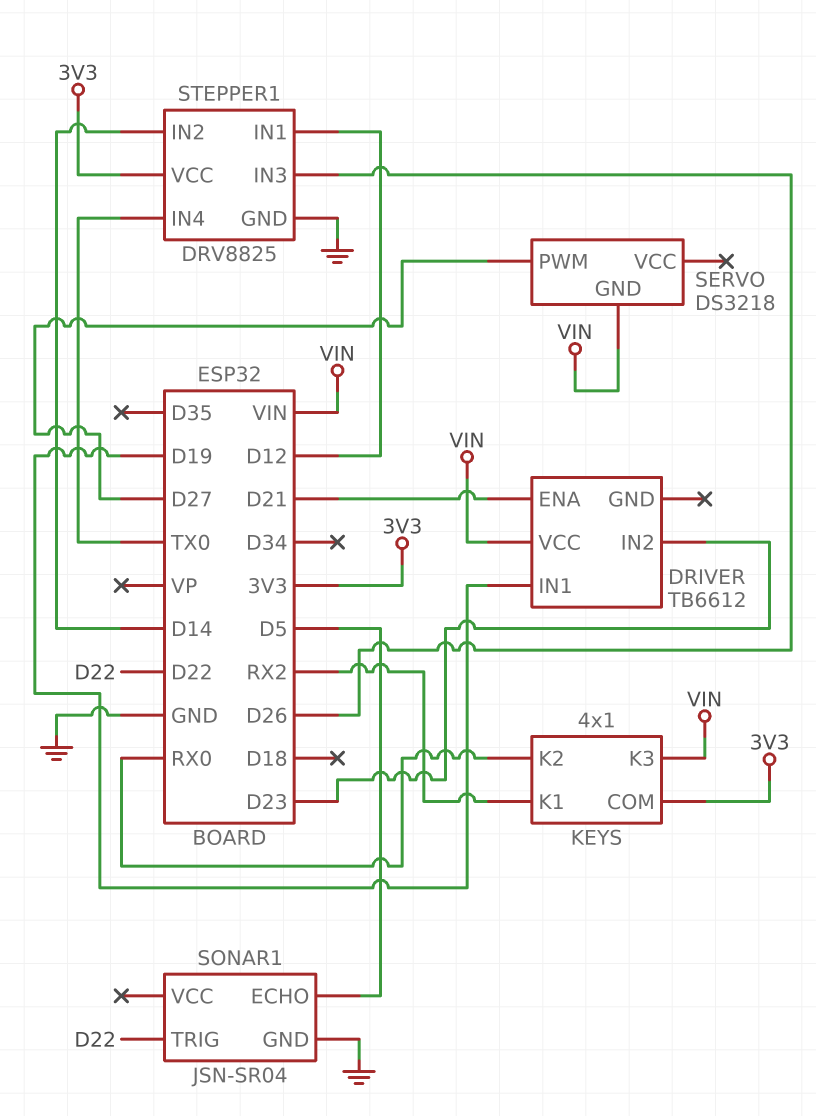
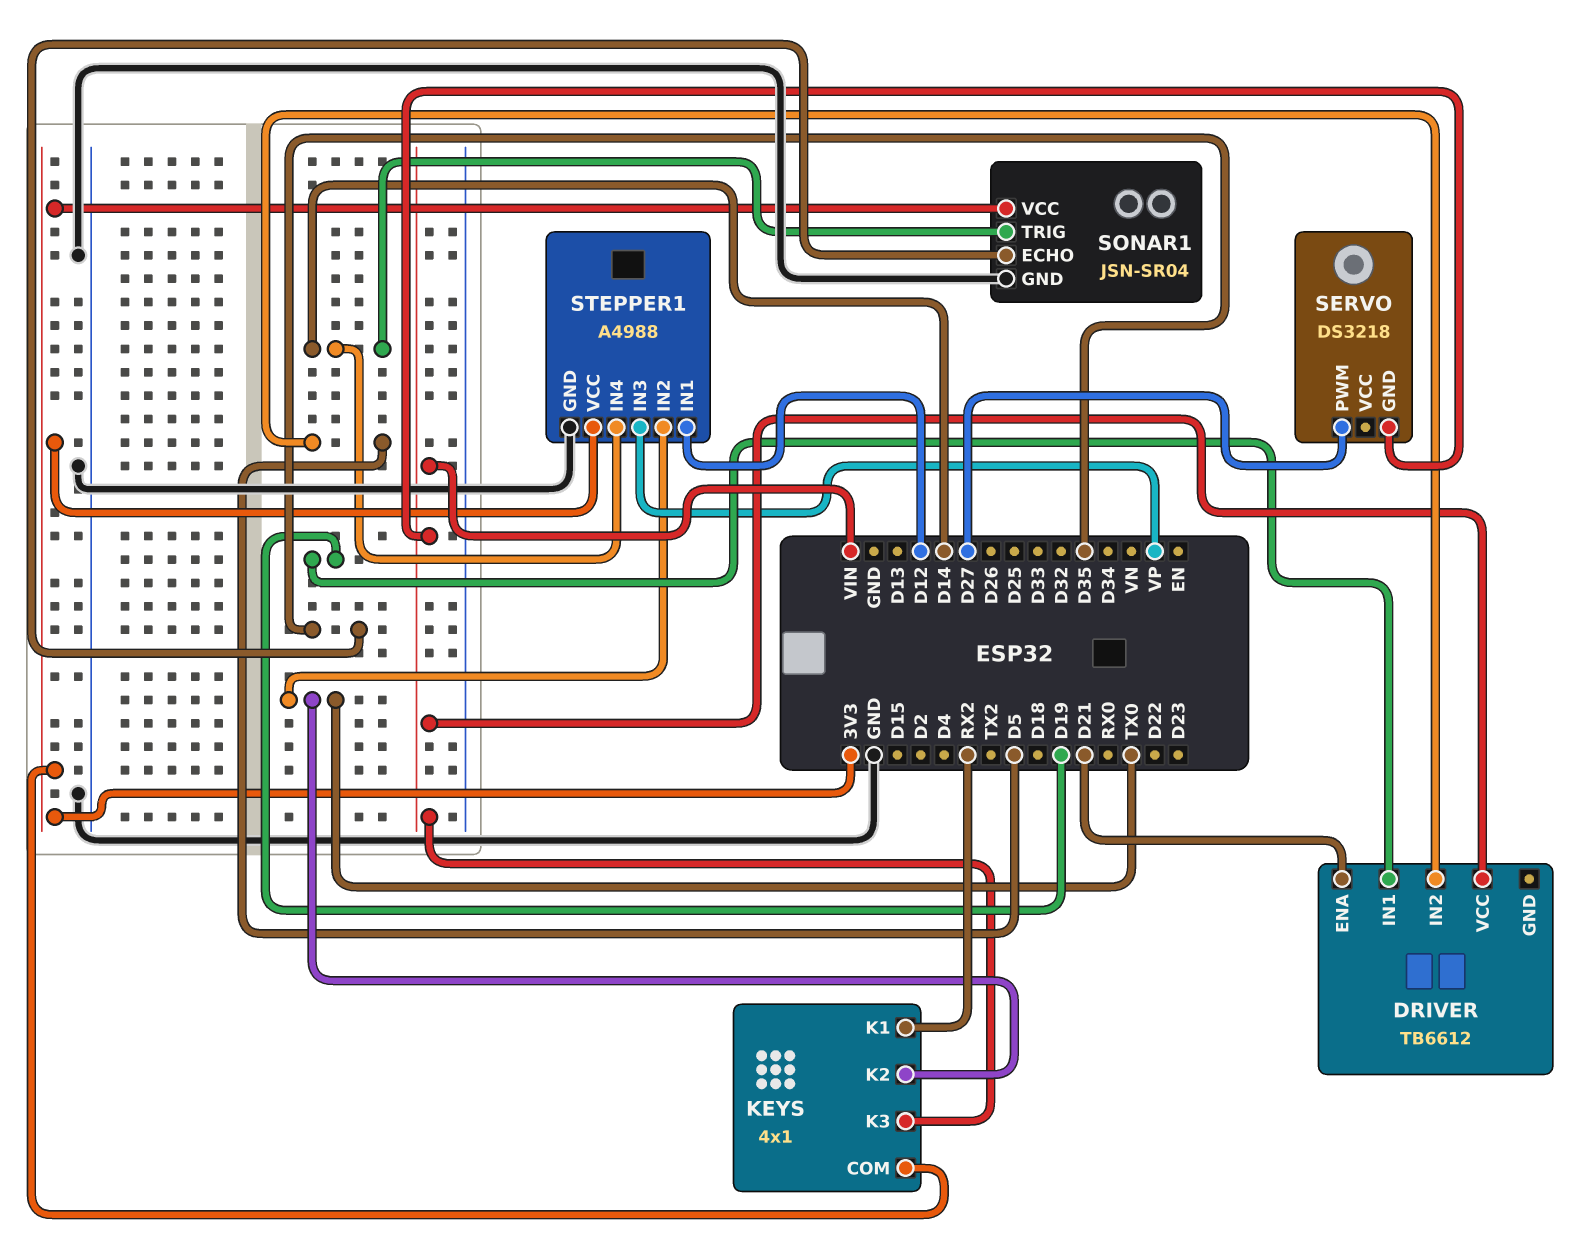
DRIVER pin IN2: D23 -> D5
KEYS pin K2: RX0 -> TX0
SONAR1 pin ECHO: D5 -> D35
SONAR1 pin TRIG: D22 -> D14
SONAR1 pin VCC: none -> 3V3
STEPPER1: DRV8825 -> A4988
STEPPER1 pin IN2: D14 -> TX0
STEPPER1 pin IN3: D26 -> VP
STEPPER1 pin IN4: TX0 -> D14

